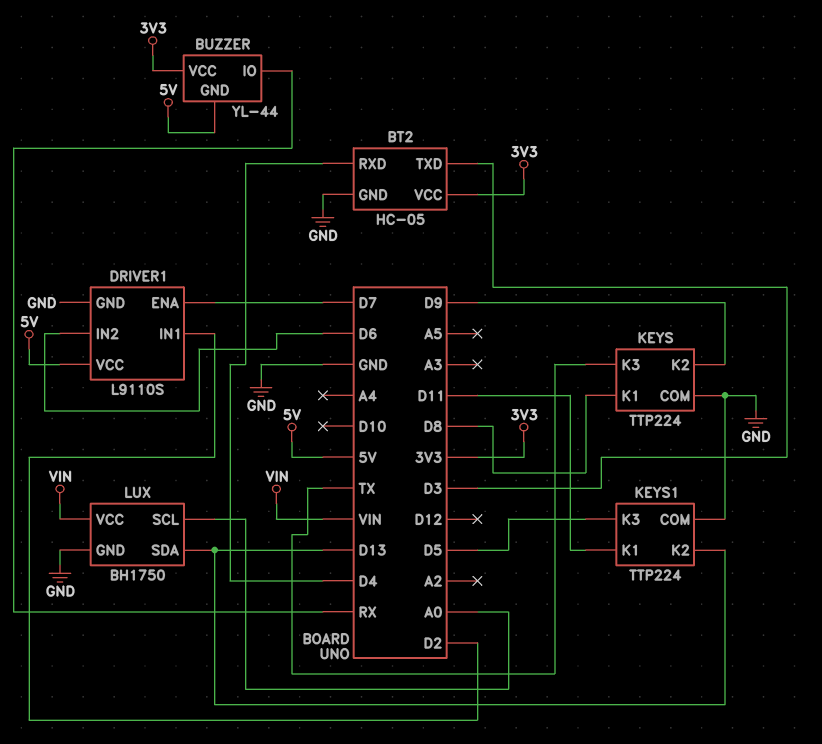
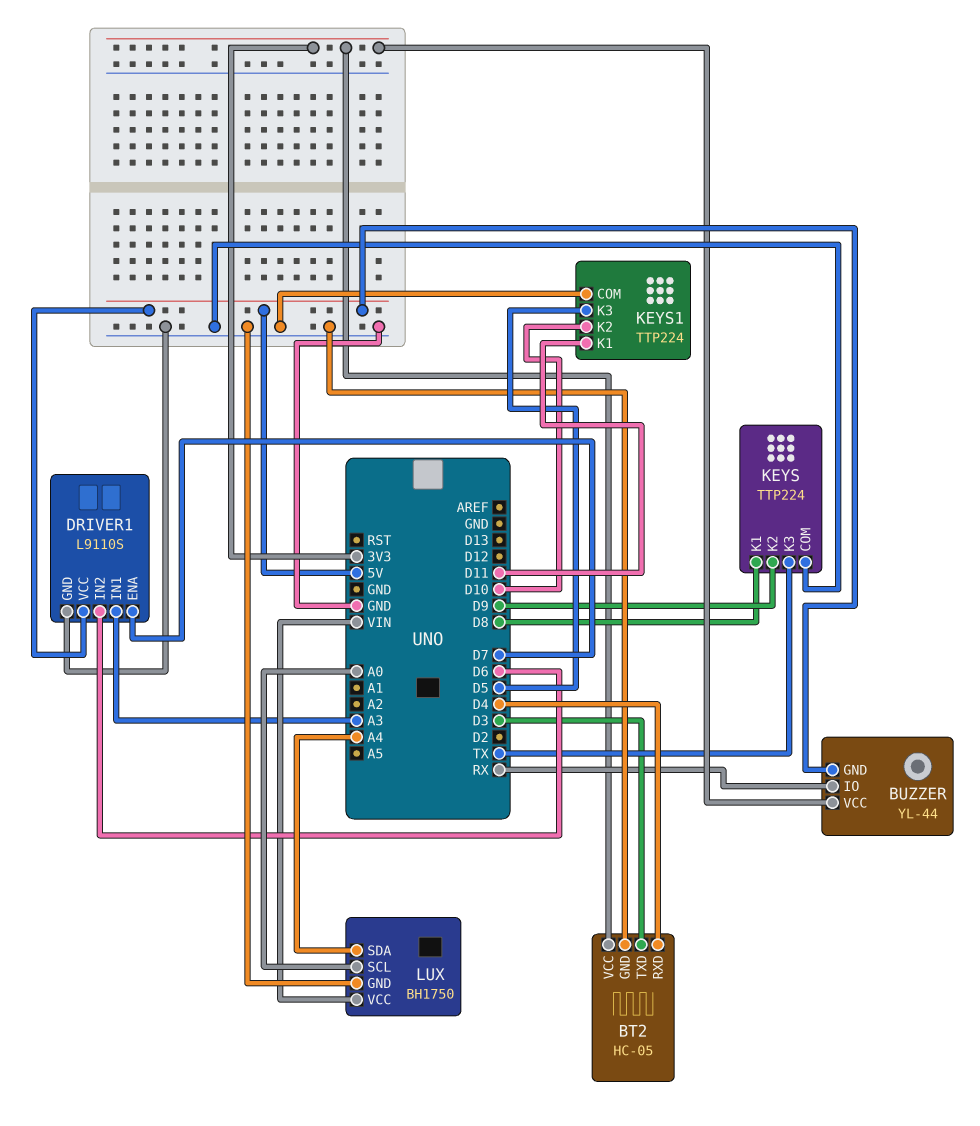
DRIVER1 pin IN1: D2 -> A3
KEYS1 pin K2: D13 -> D10
LUX pin SDA: D13 -> A4

